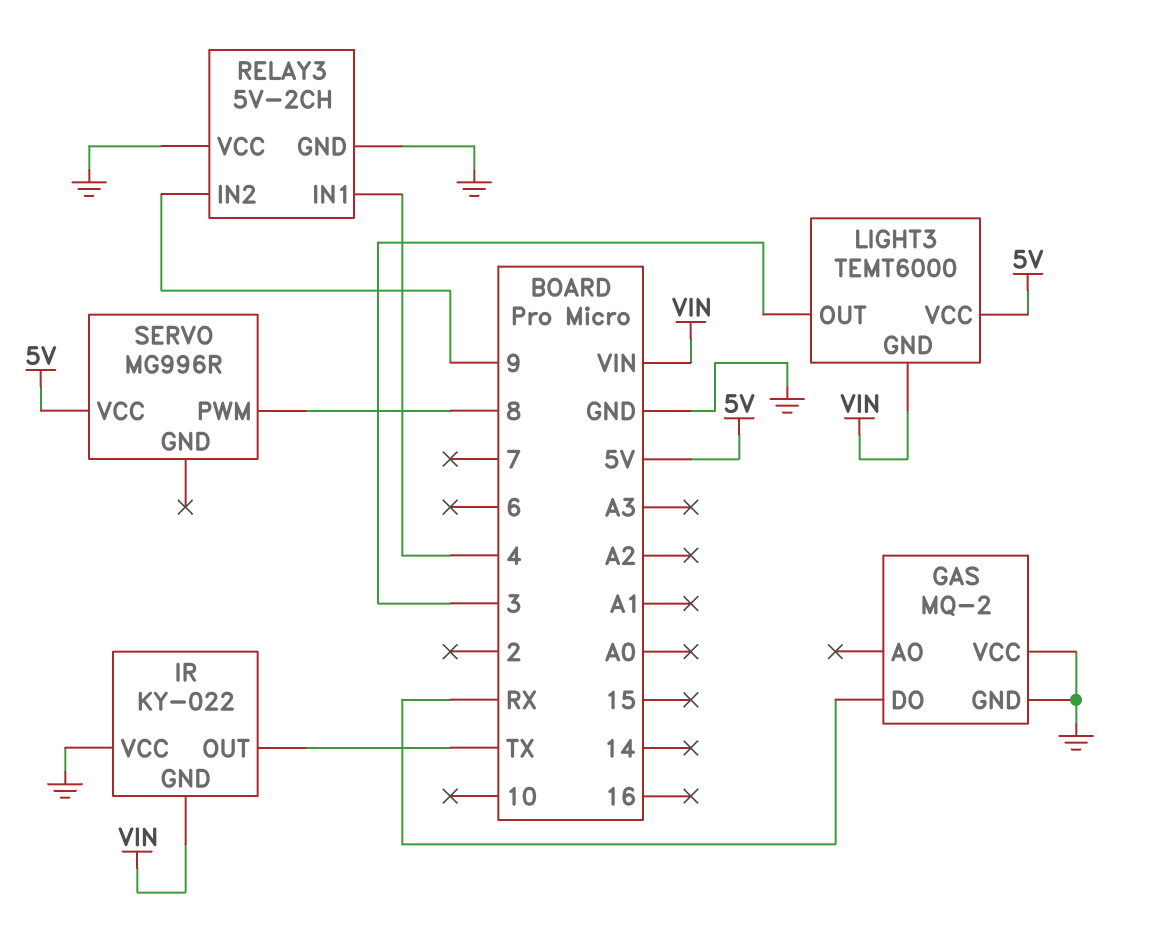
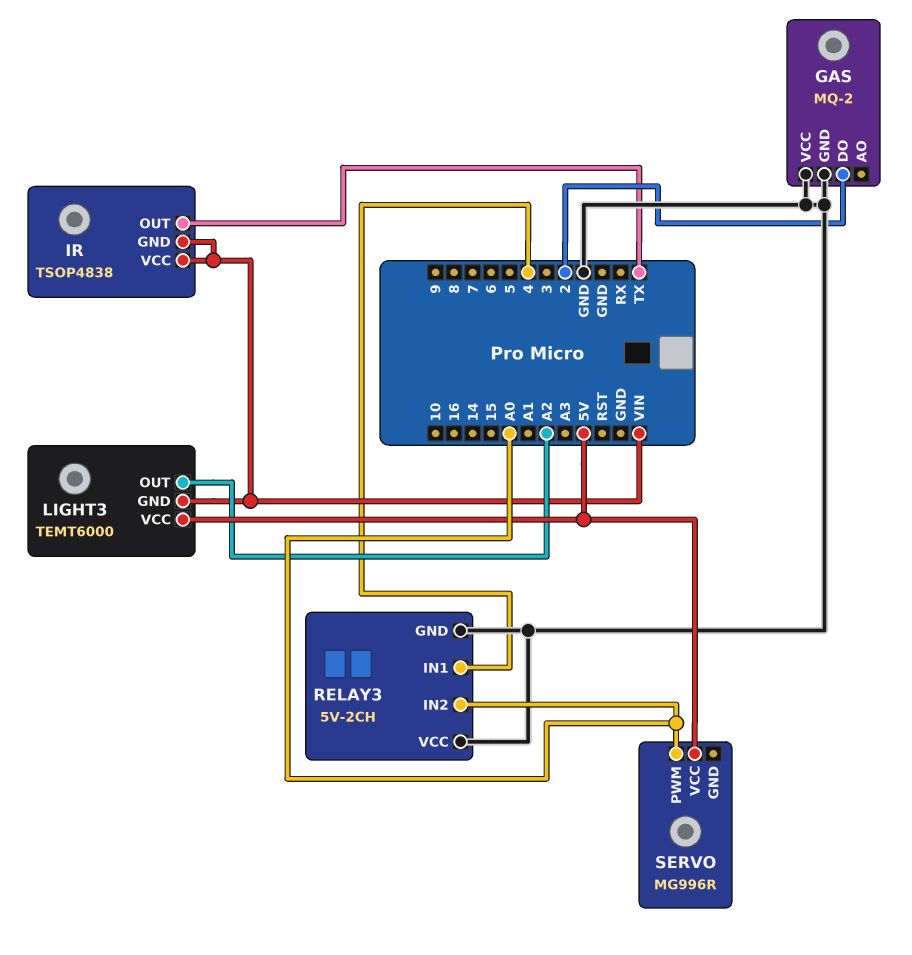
GAS pin DO: RX -> 2
IR: KY-022 -> TSOP4838
IR pin VCC: GND -> VIN
LIGHT3 pin OUT: 3 -> A2
RELAY3 pin IN2: 9 -> A0
SERVO pin PWM: 8 -> A0

